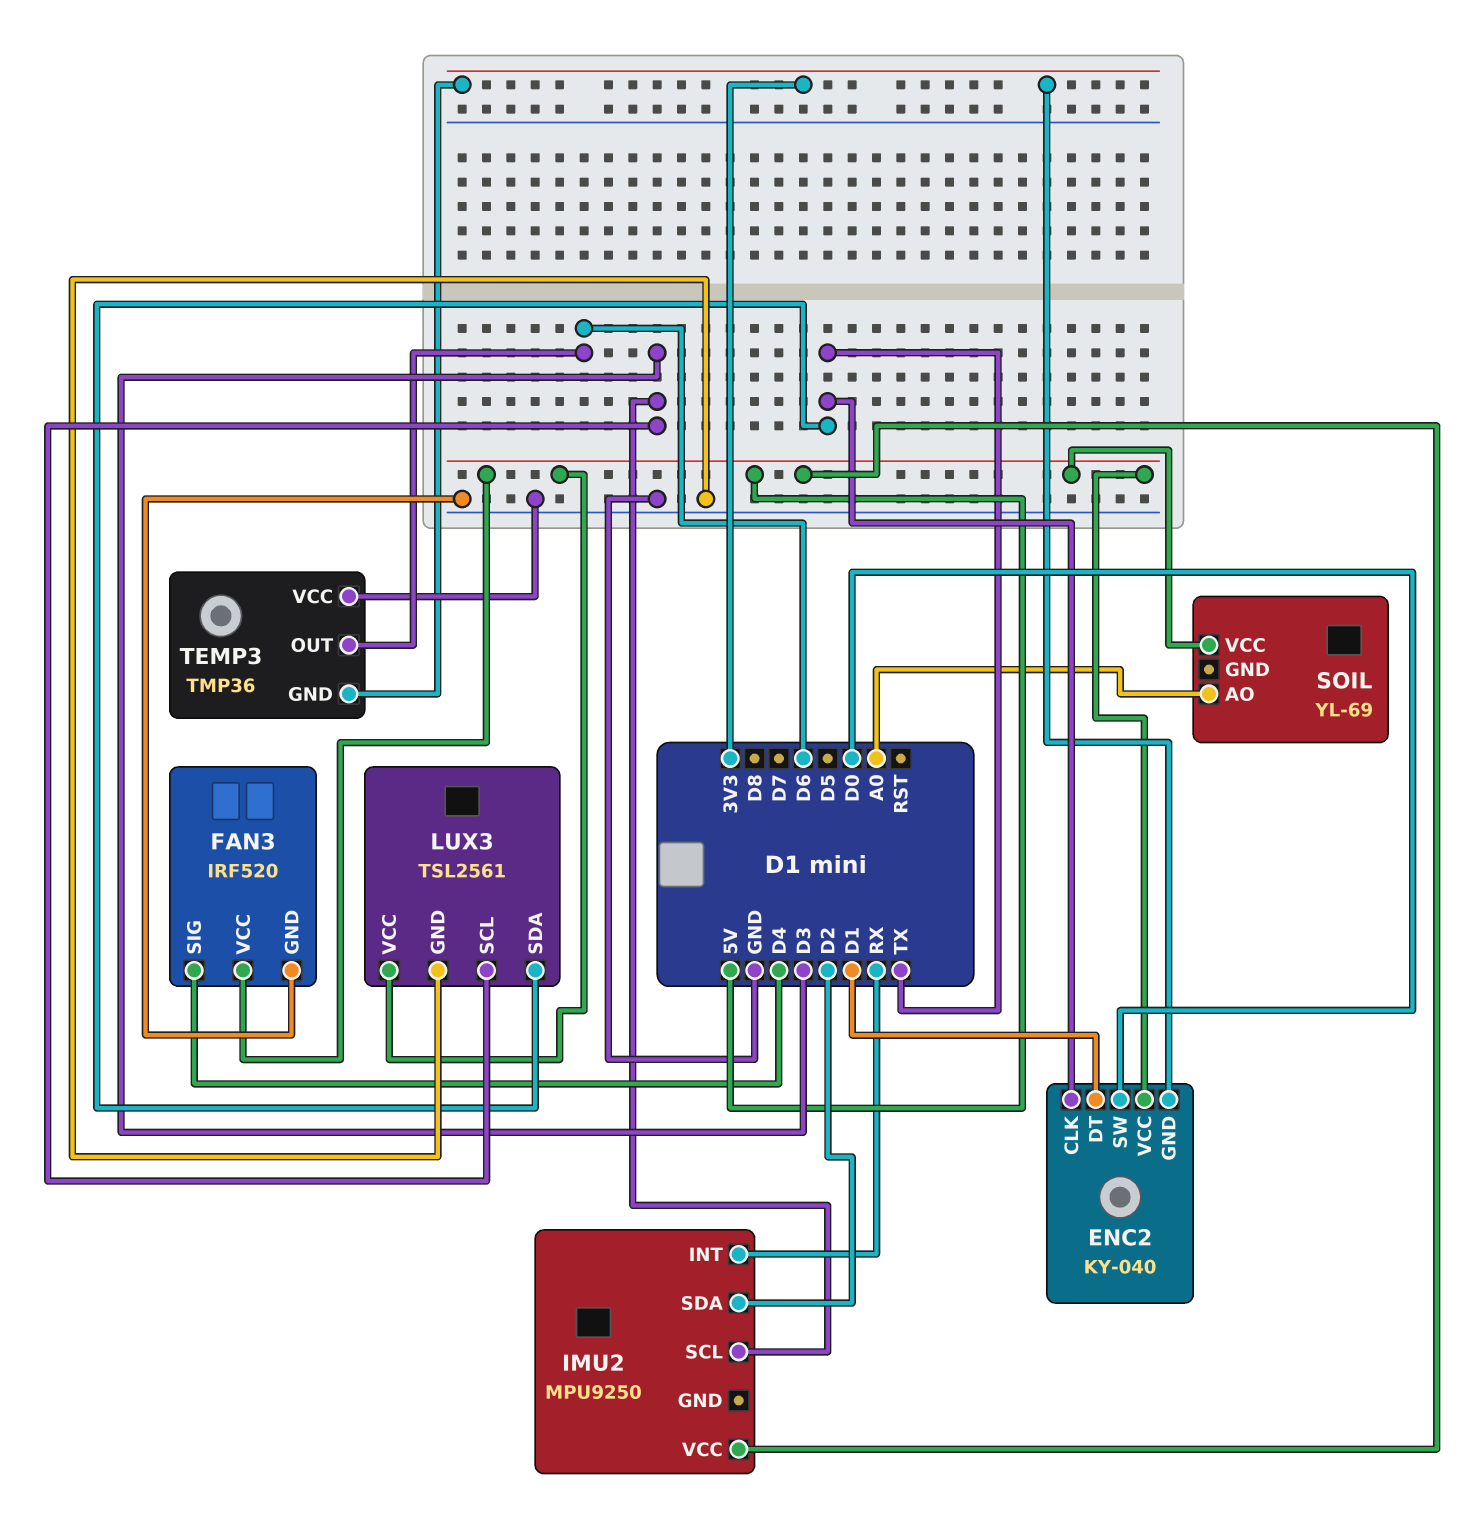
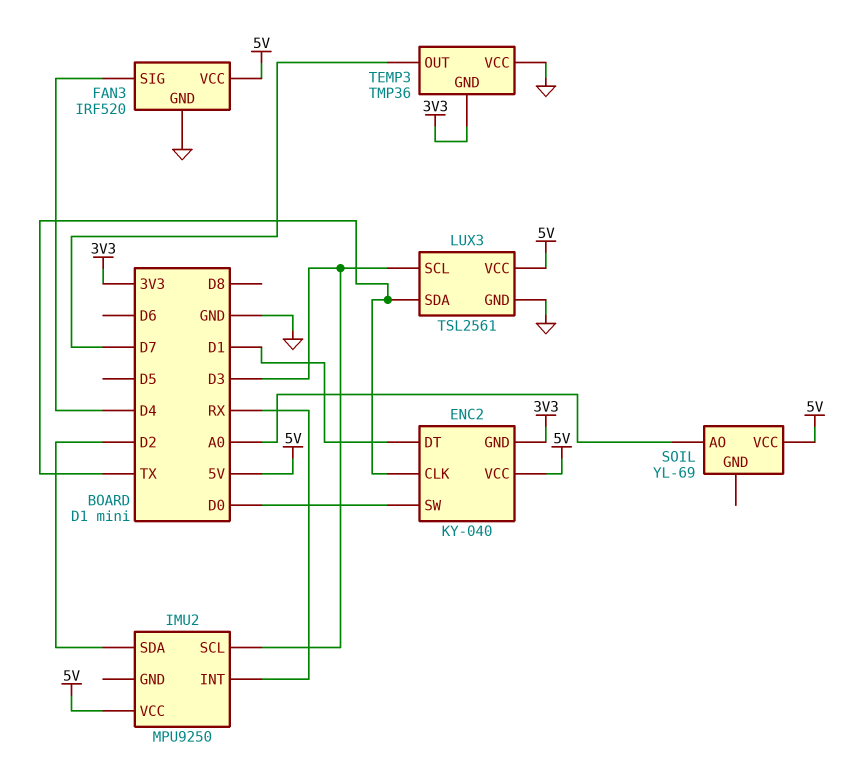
TEMP3 pin OUT: D6 -> D7

